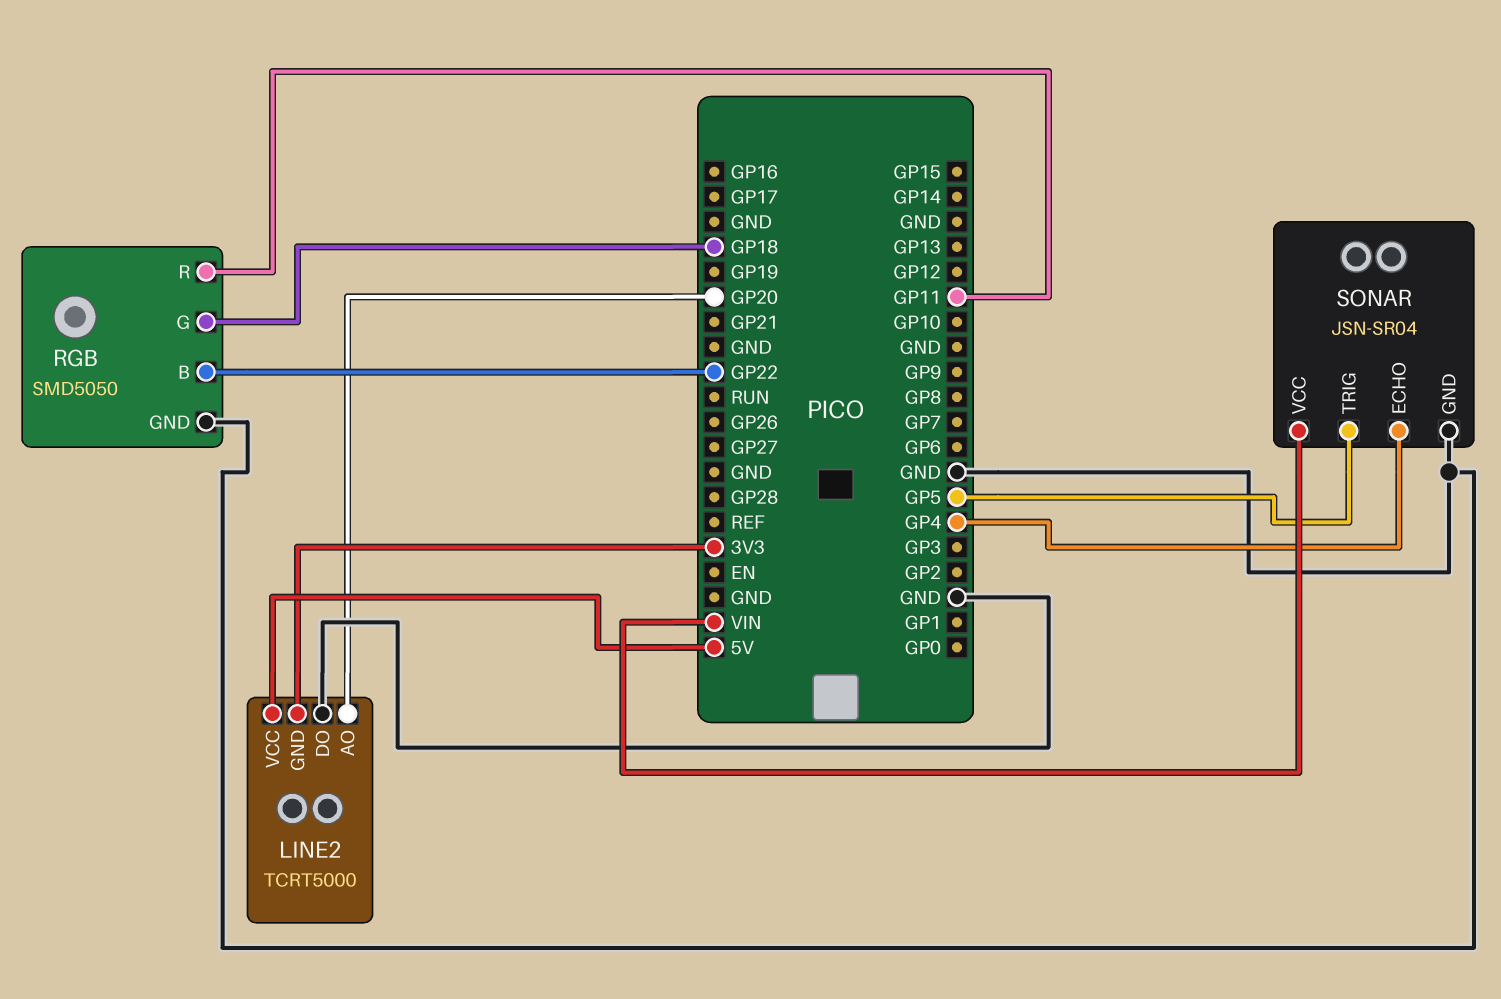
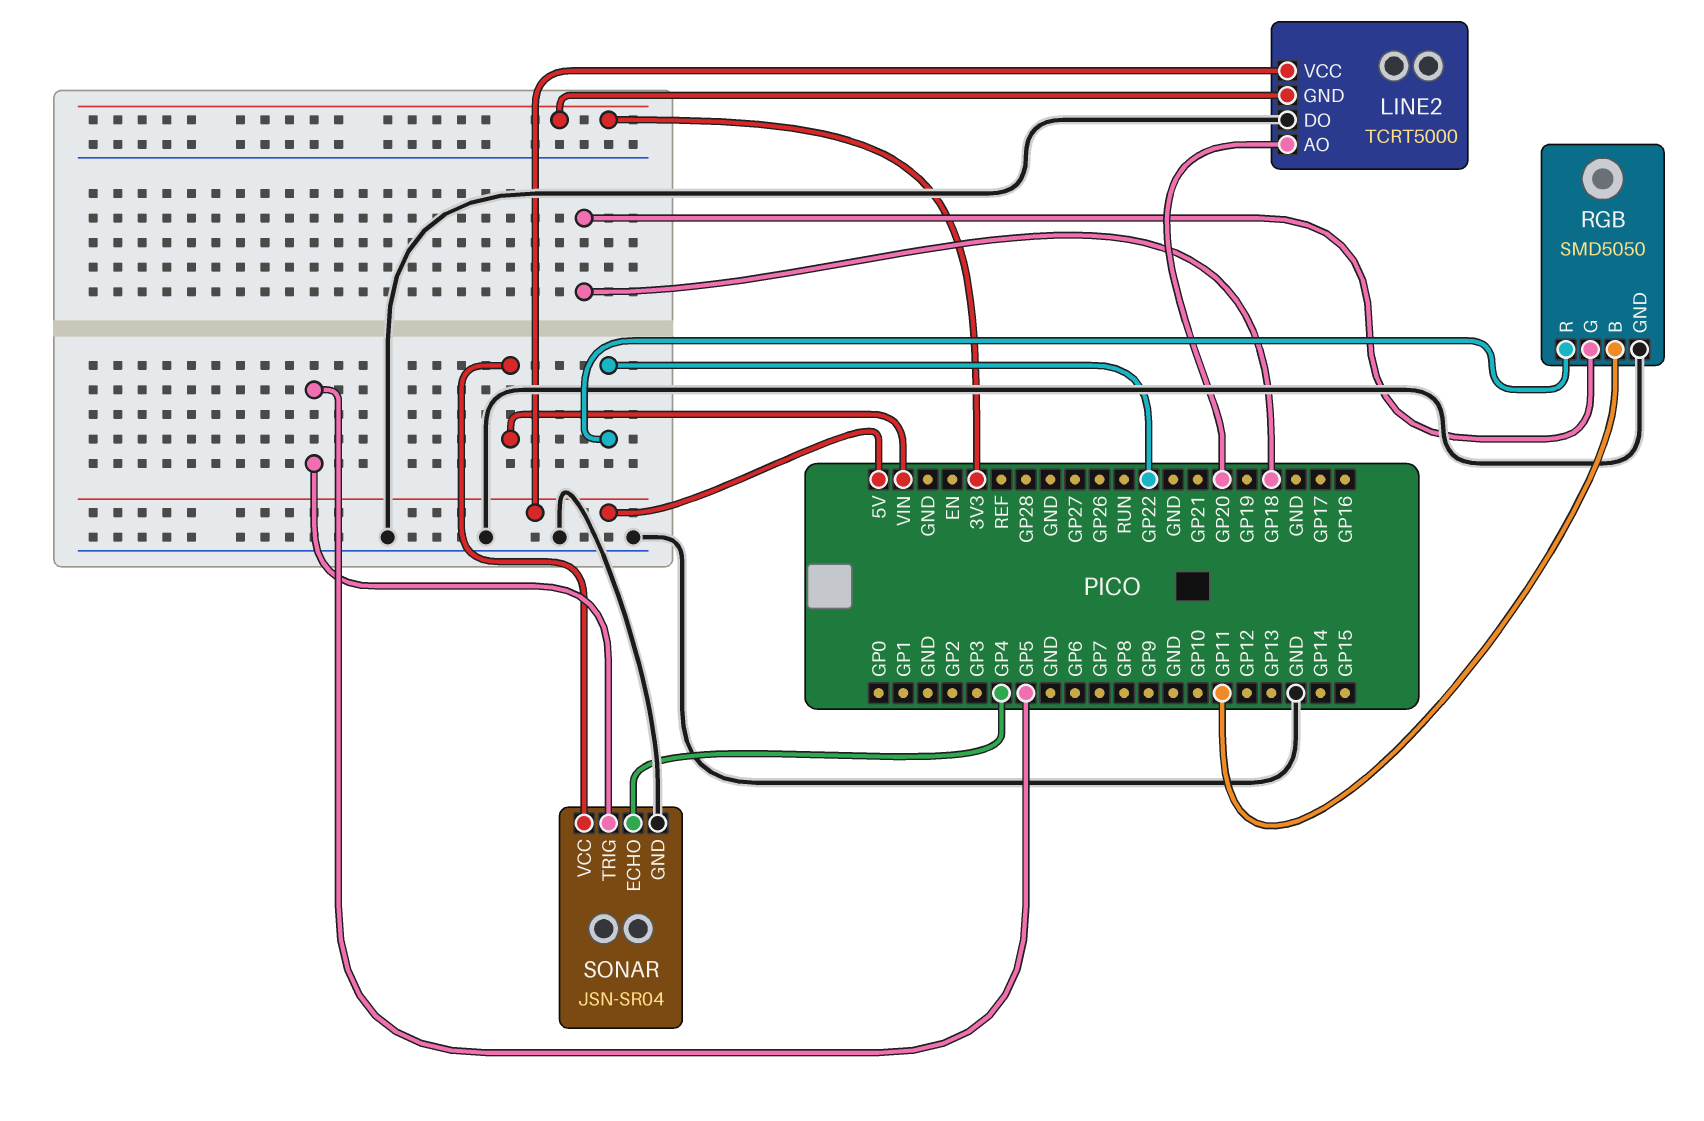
RGB pin B: GP22 -> GP11
RGB pin R: GP11 -> GP22

